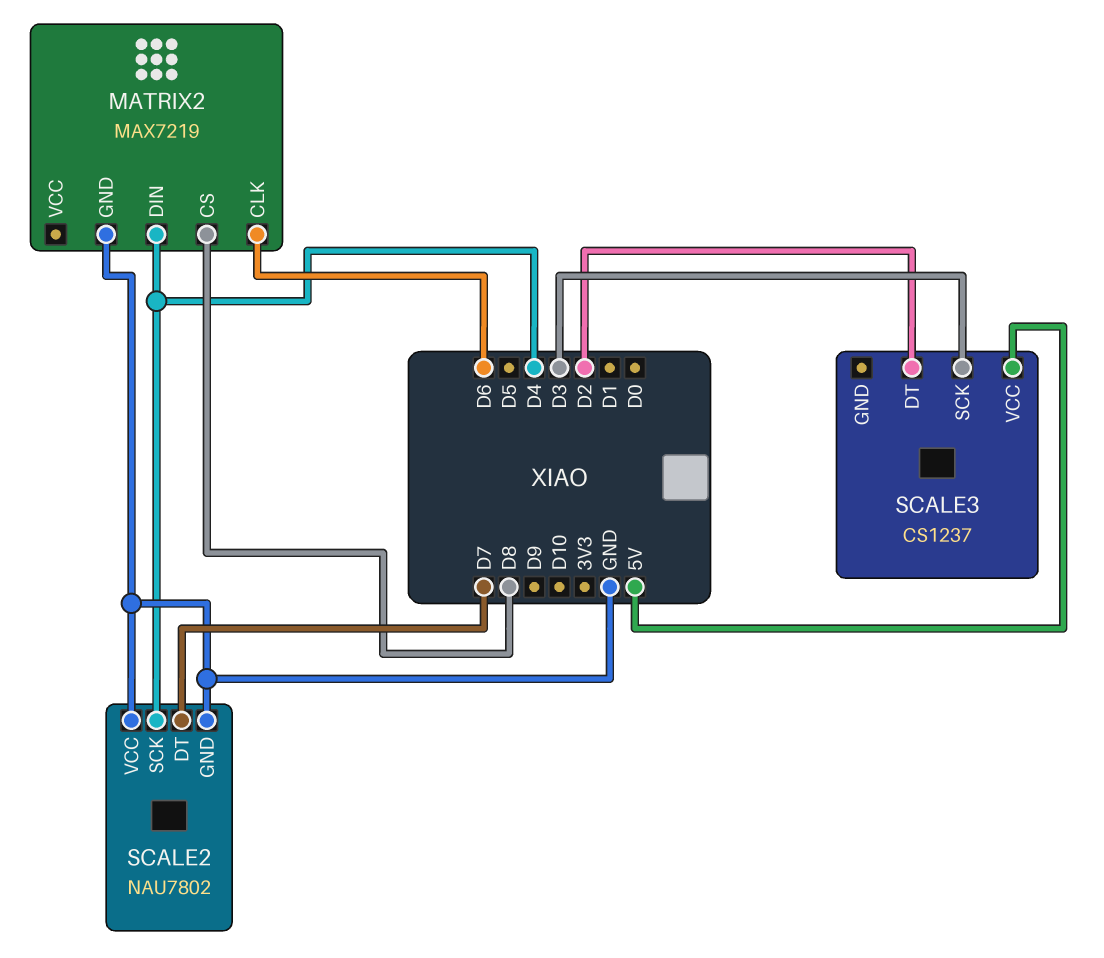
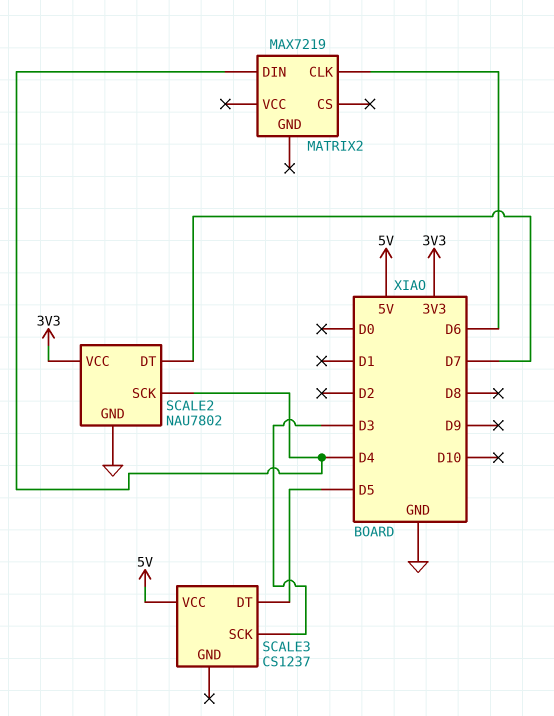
MATRIX2 pin CS: D8 -> none
MATRIX2 pin GND: GND -> none
SCALE2 pin VCC: GND -> 3V3
SCALE3 pin DT: D2 -> D5

